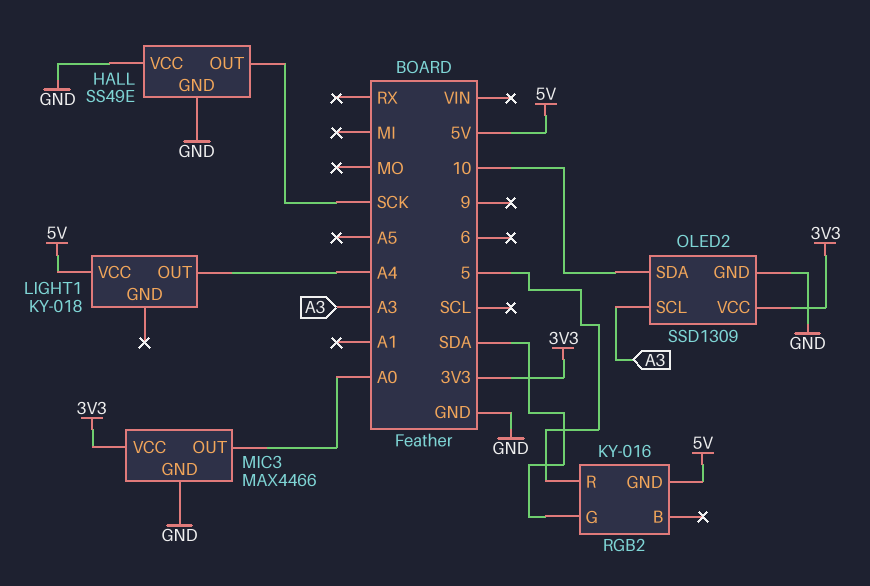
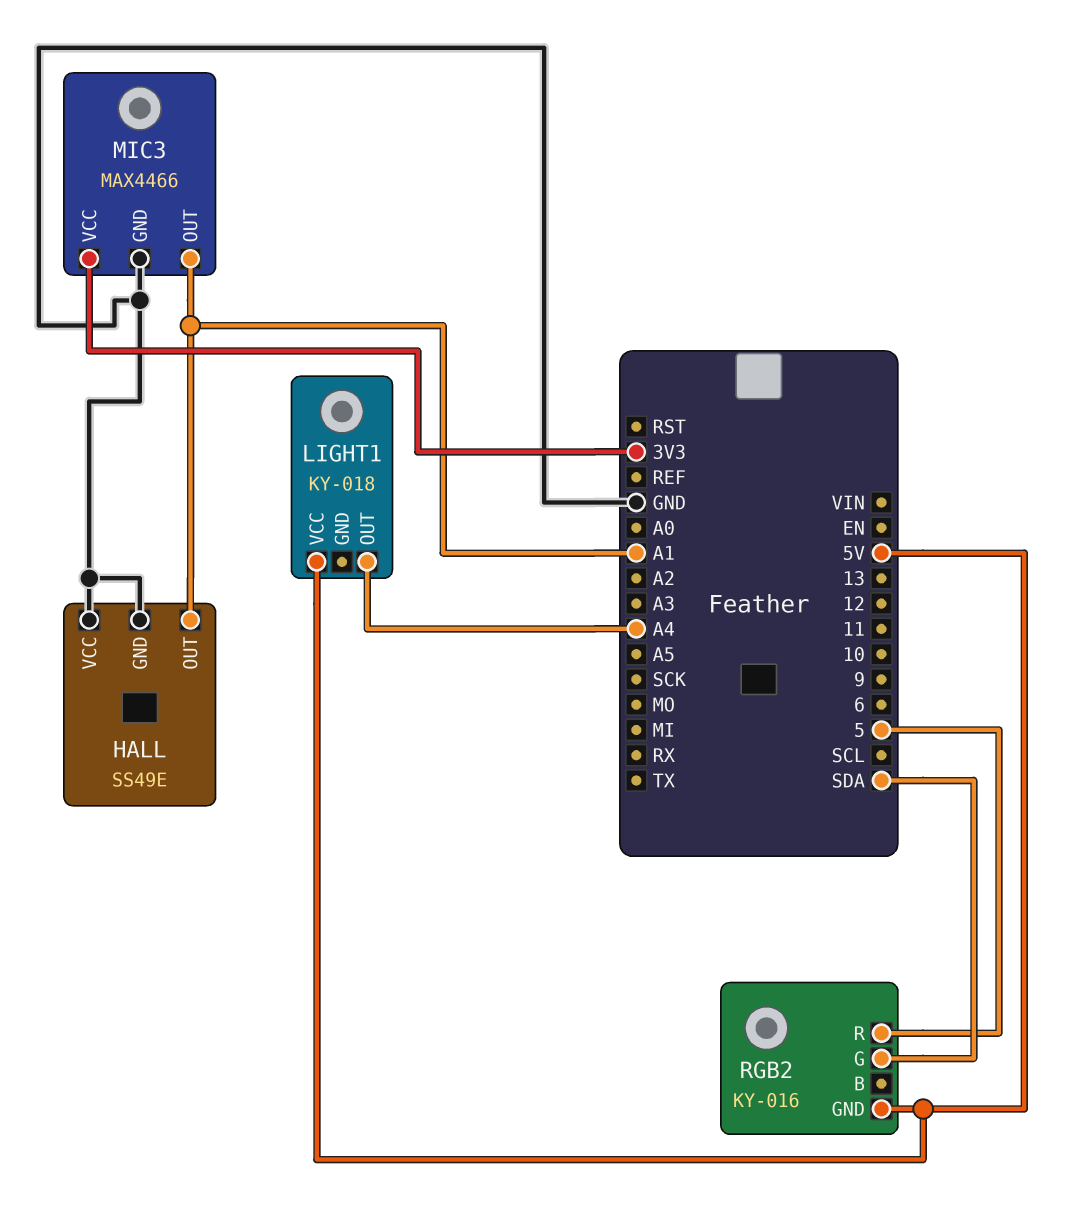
HALL pin OUT: SCK -> A1
MIC3 pin OUT: A0 -> A1
OLED2: SSD1309 -> none
OLED2 pin GND: GND -> none
OLED2 pin SCL: A3 -> none
OLED2 pin SDA: 10 -> none
OLED2 pin VCC: 3V3 -> none

